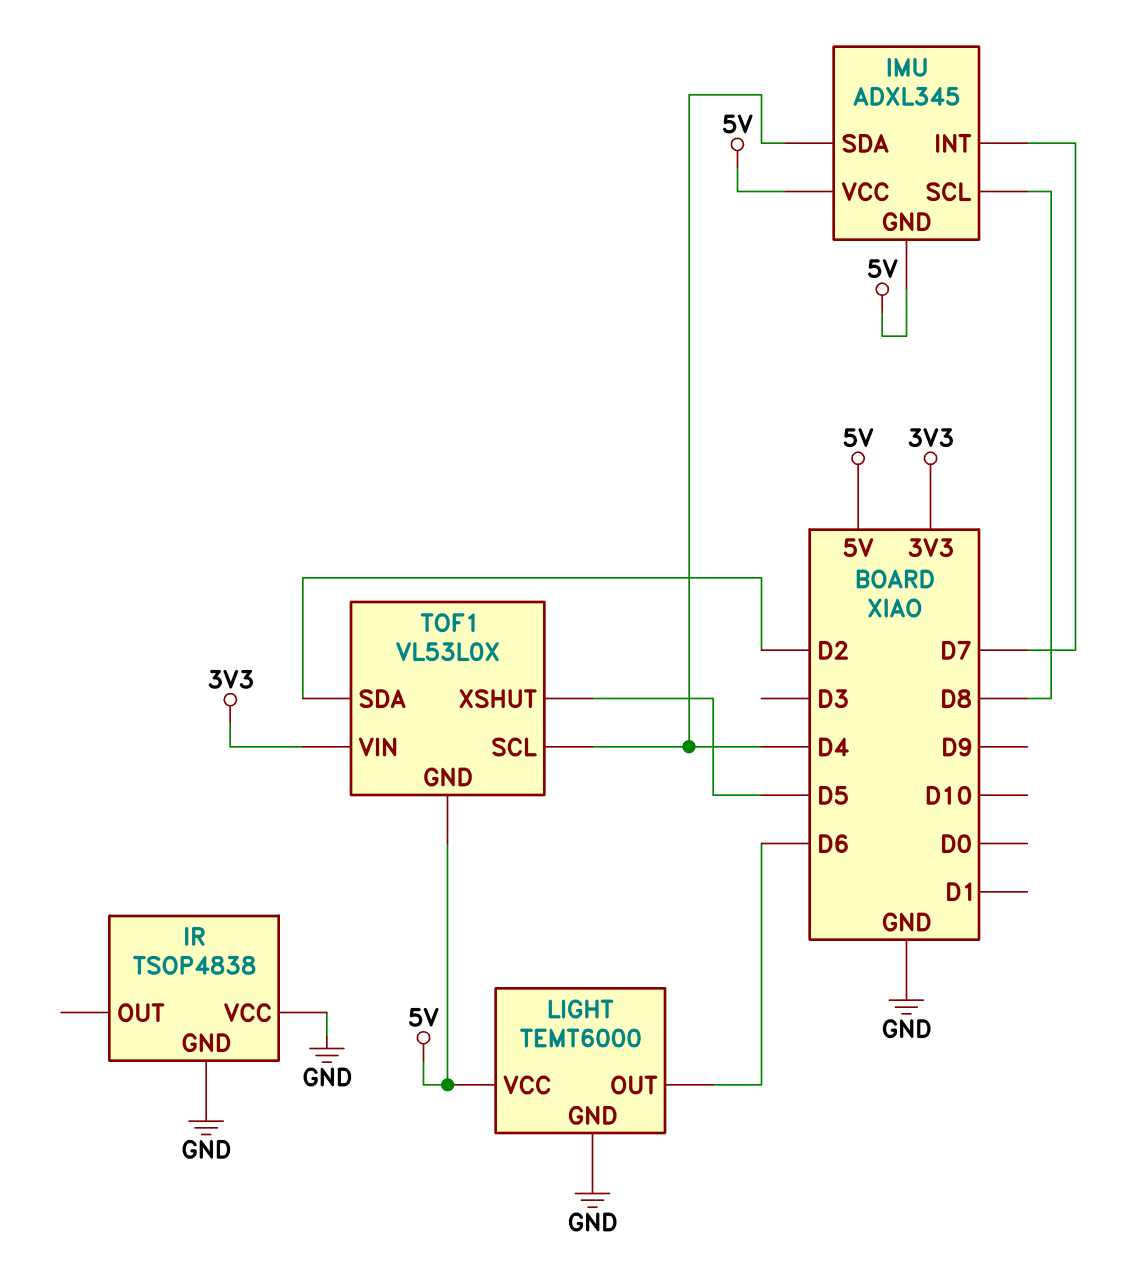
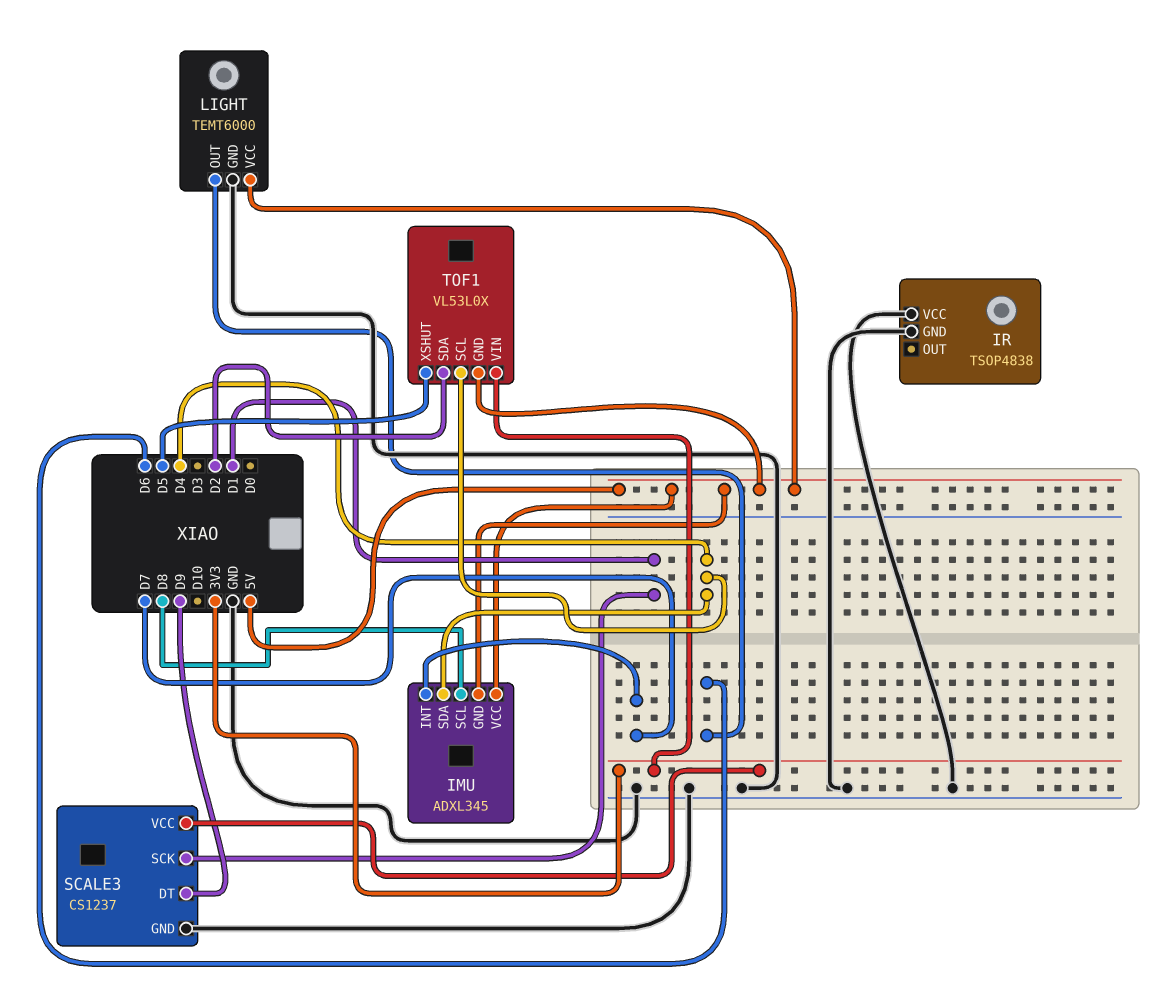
SCALE3: none -> CS1237
SCALE3 pin DT: none -> D9
SCALE3 pin GND: none -> GND
SCALE3 pin SCK: none -> D1
SCALE3 pin VCC: none -> 3V3

